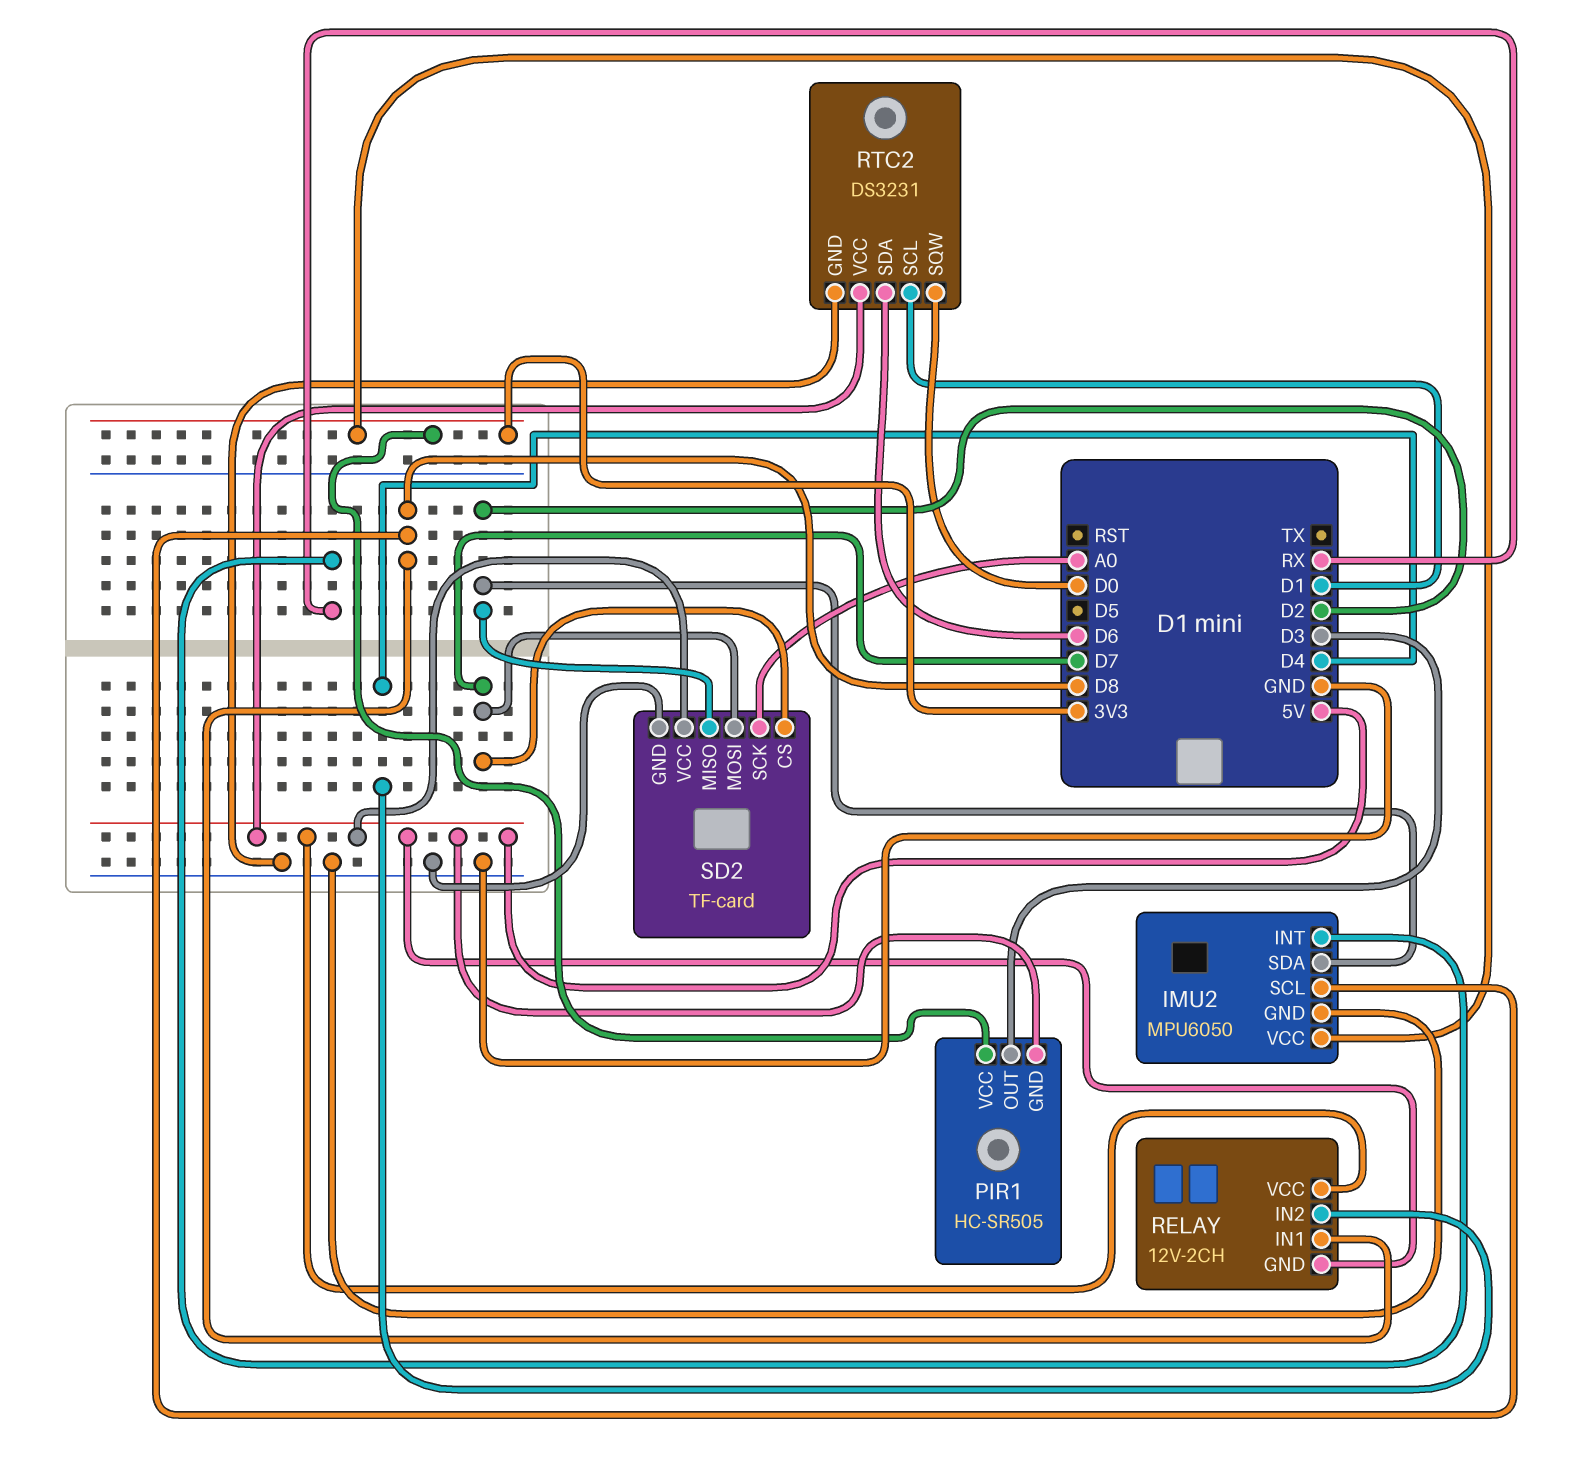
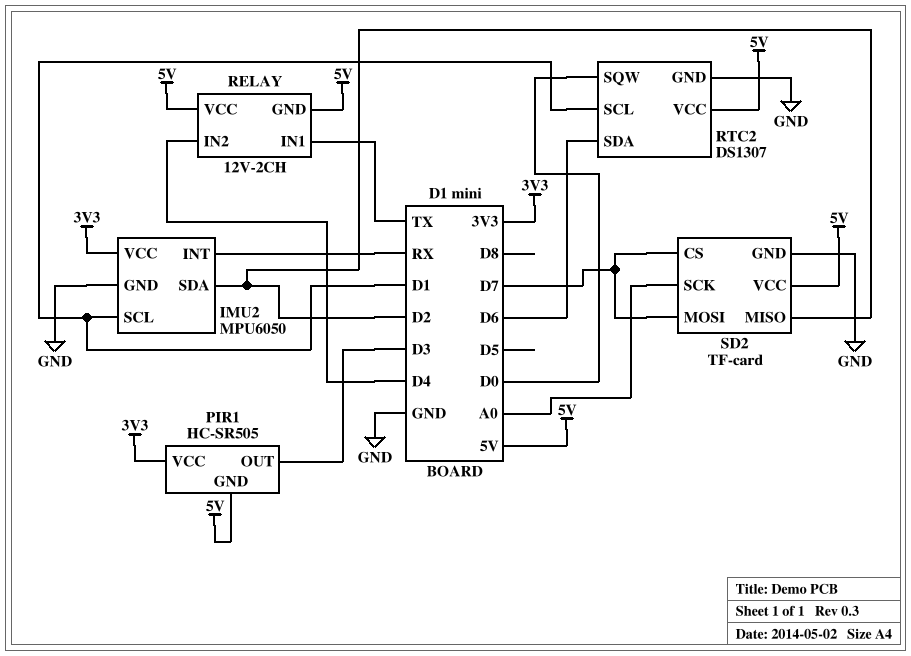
IMU2 pin SCL: D8 -> D1
RELAY pin IN1: D8 -> TX
RTC2: DS3231 -> DS1307

